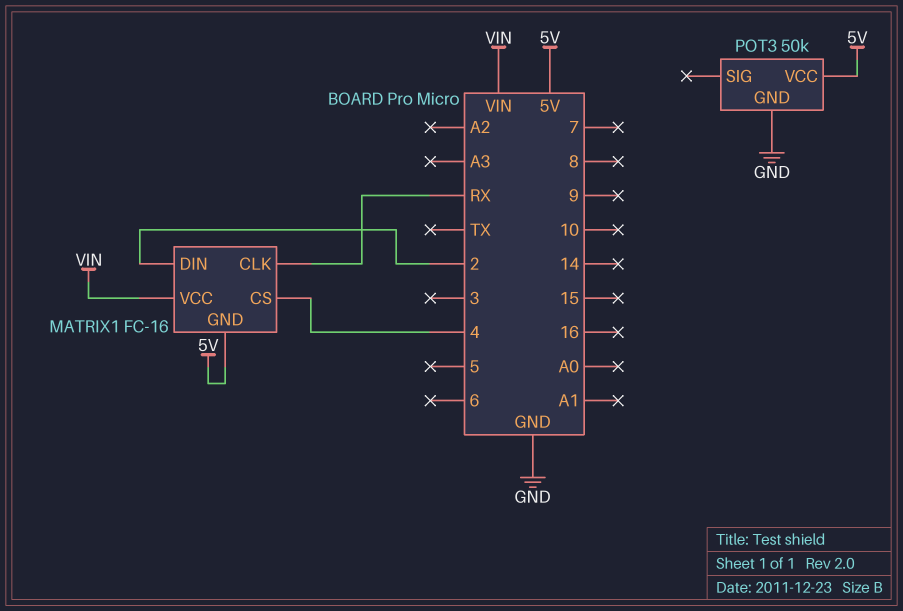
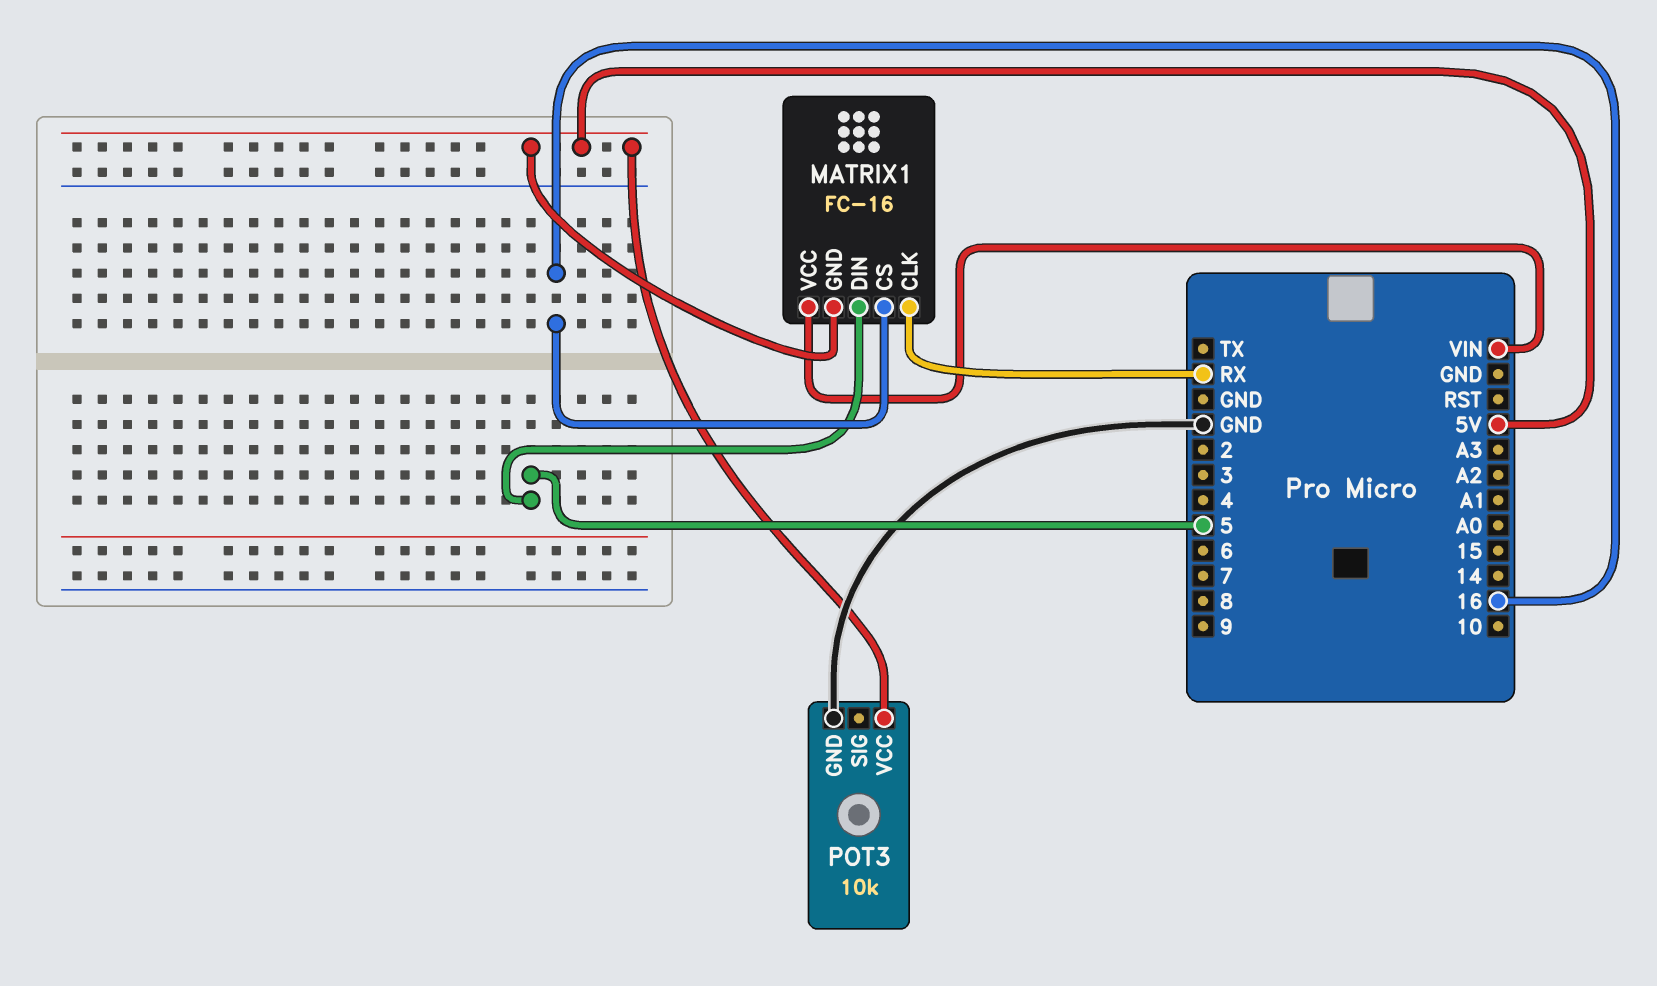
MATRIX1 pin CS: 4 -> 16
MATRIX1 pin DIN: 2 -> 5
POT3: 50k -> 10k

